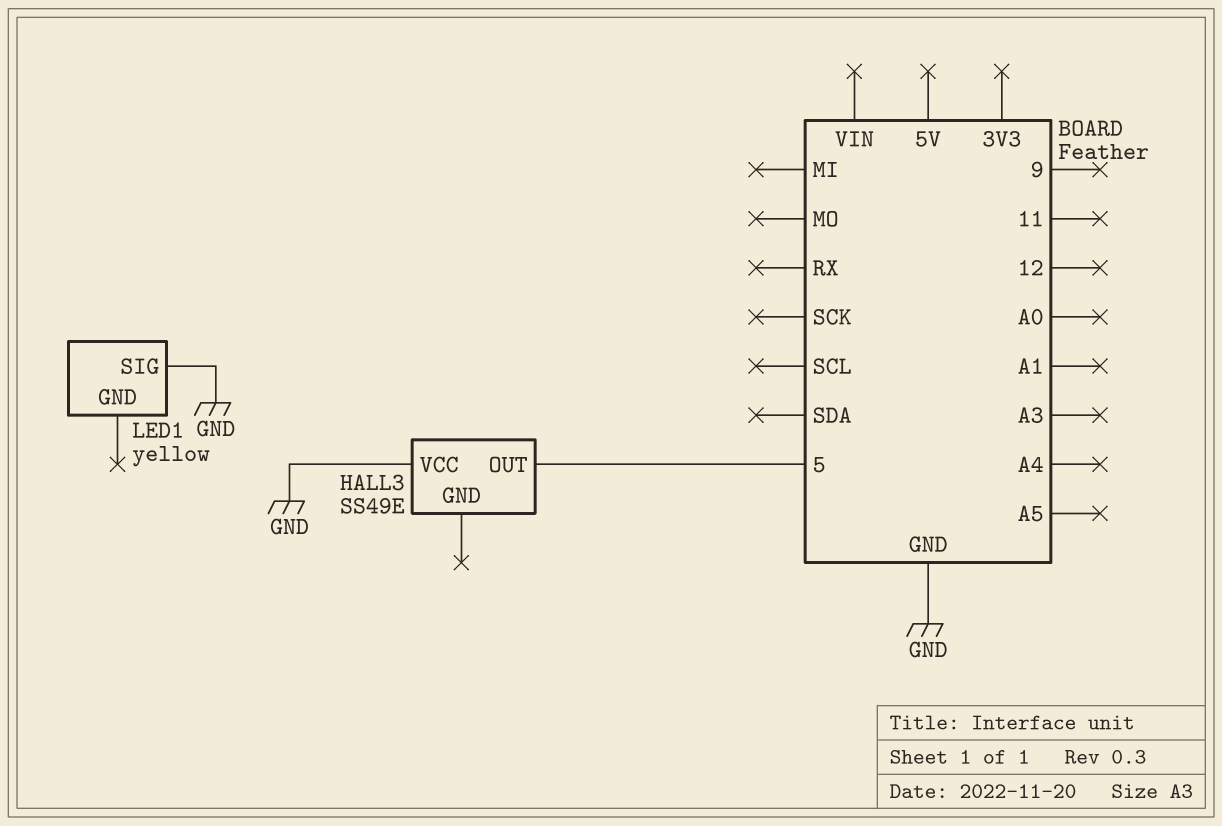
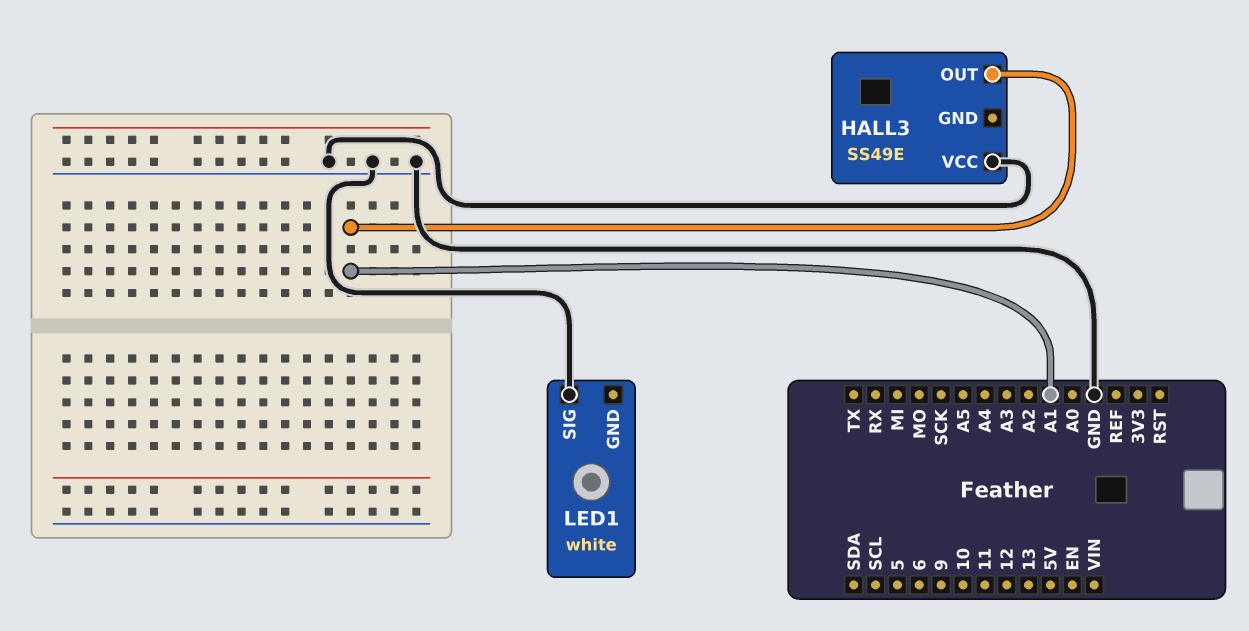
HALL3 pin OUT: 5 -> A1
LED1: yellow -> white

